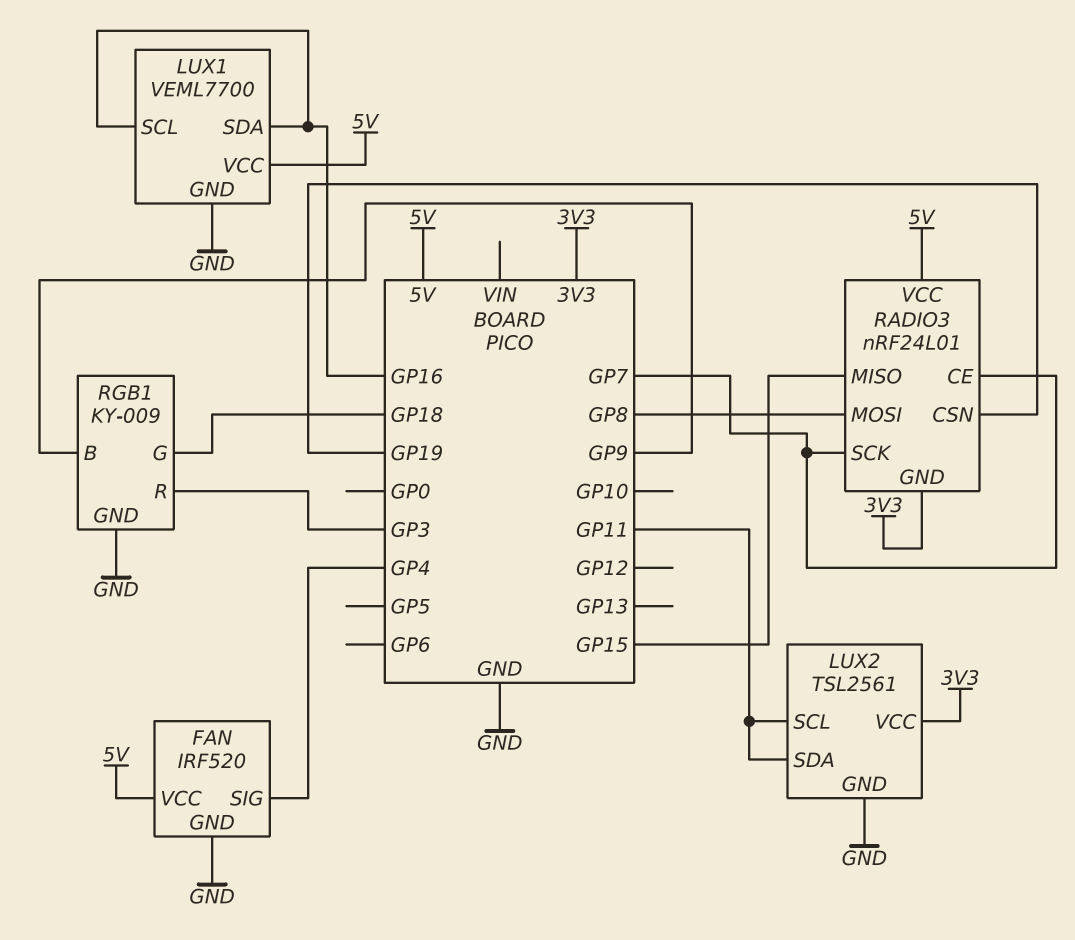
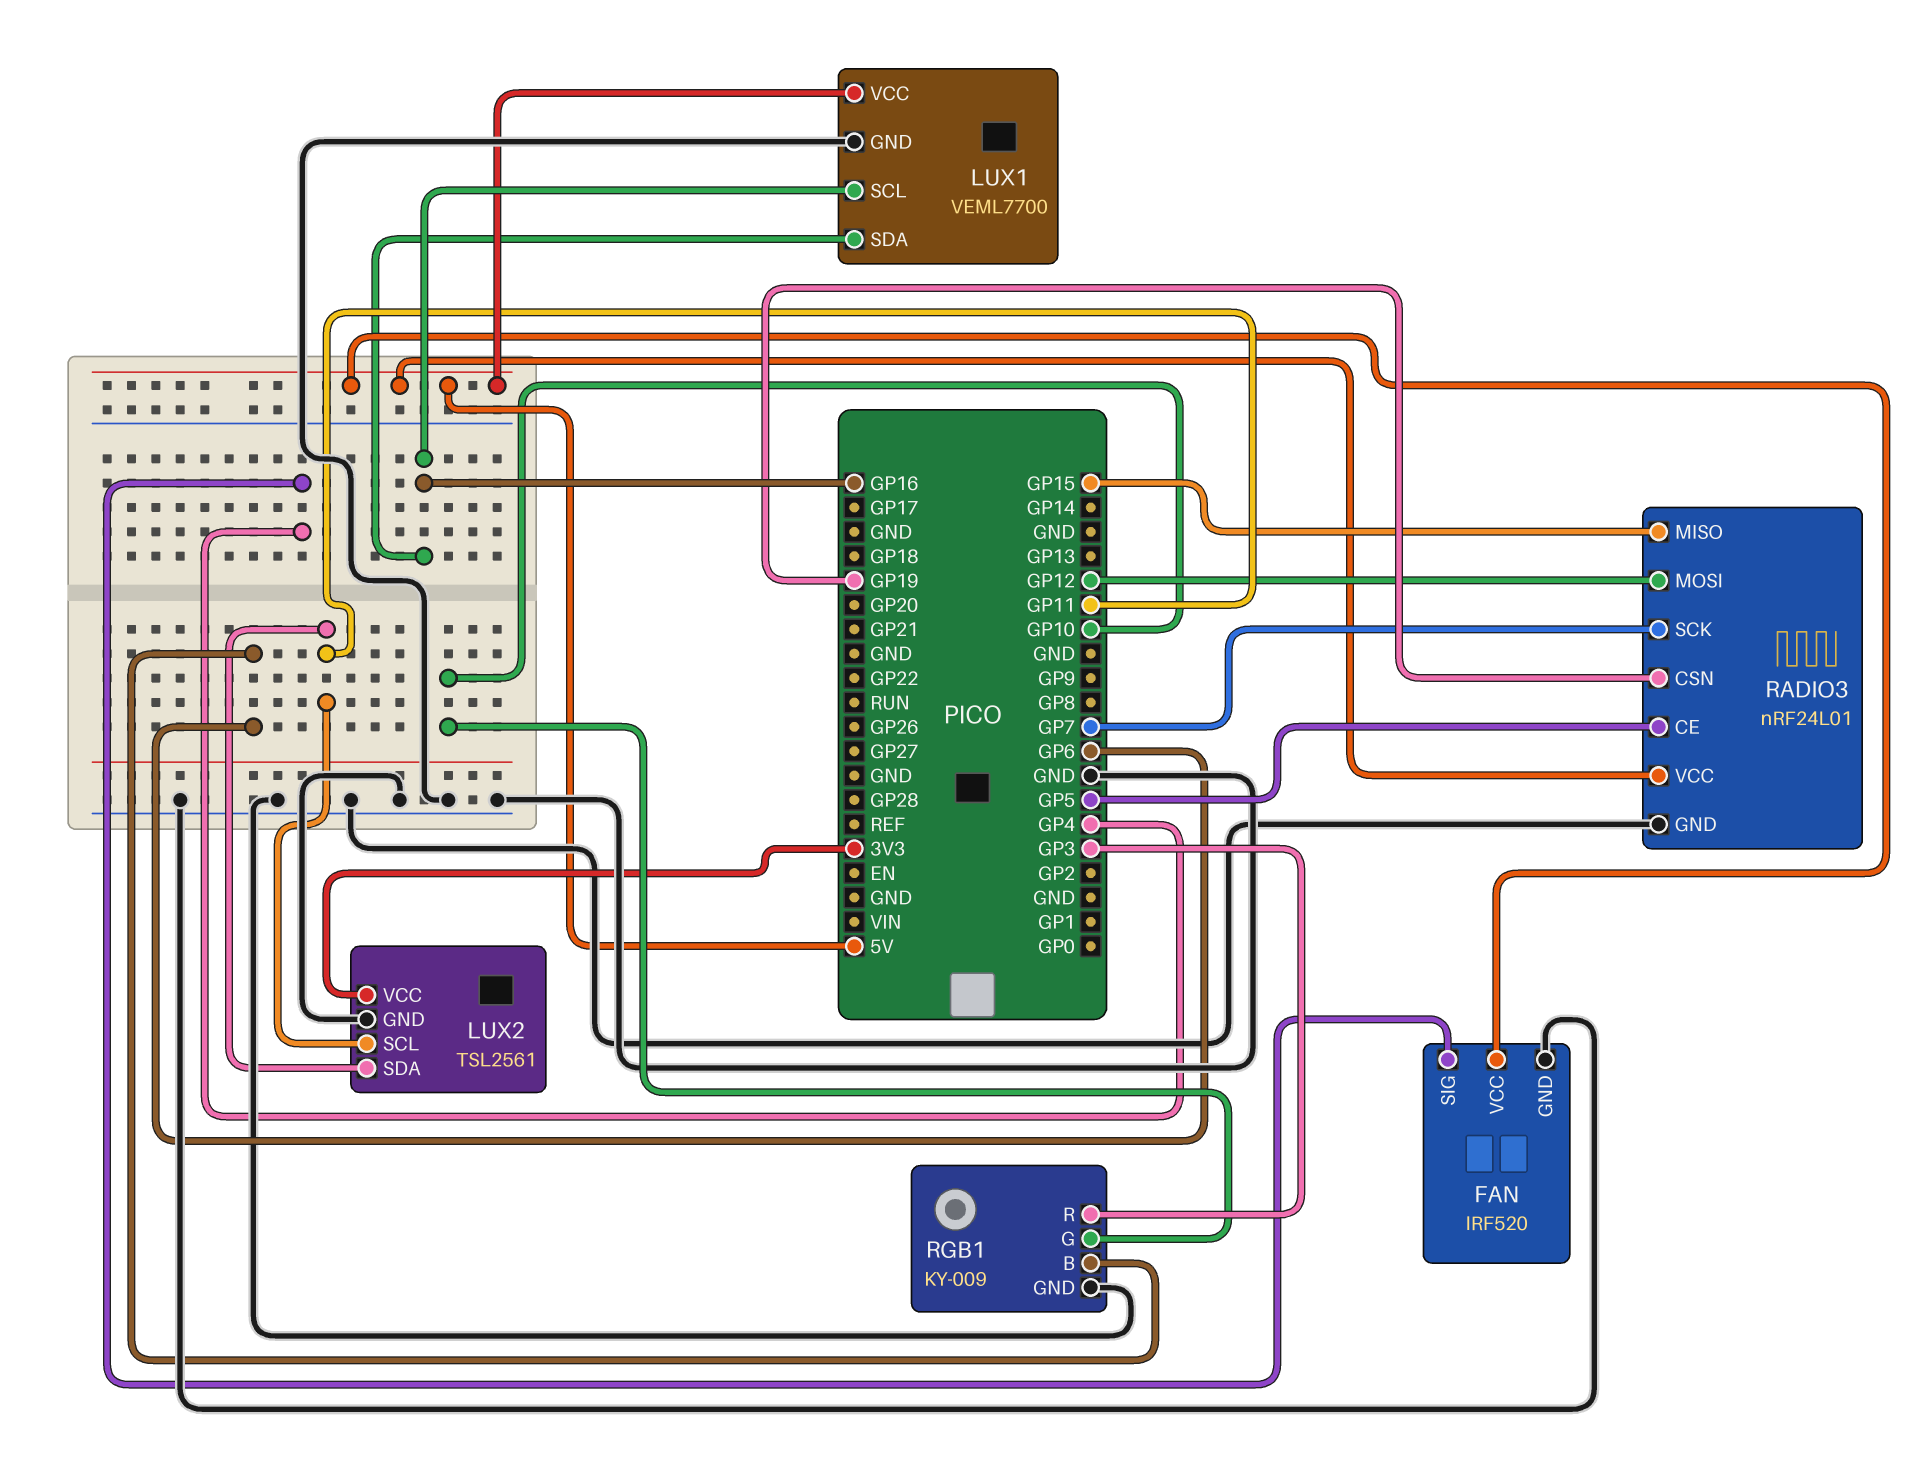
RADIO3 pin CE: GP7 -> GP5
RADIO3 pin GND: 3V3 -> GND
RADIO3 pin MOSI: GP8 -> GP12
RGB1 pin B: GP9 -> GP6
RGB1 pin G: GP18 -> GP10

